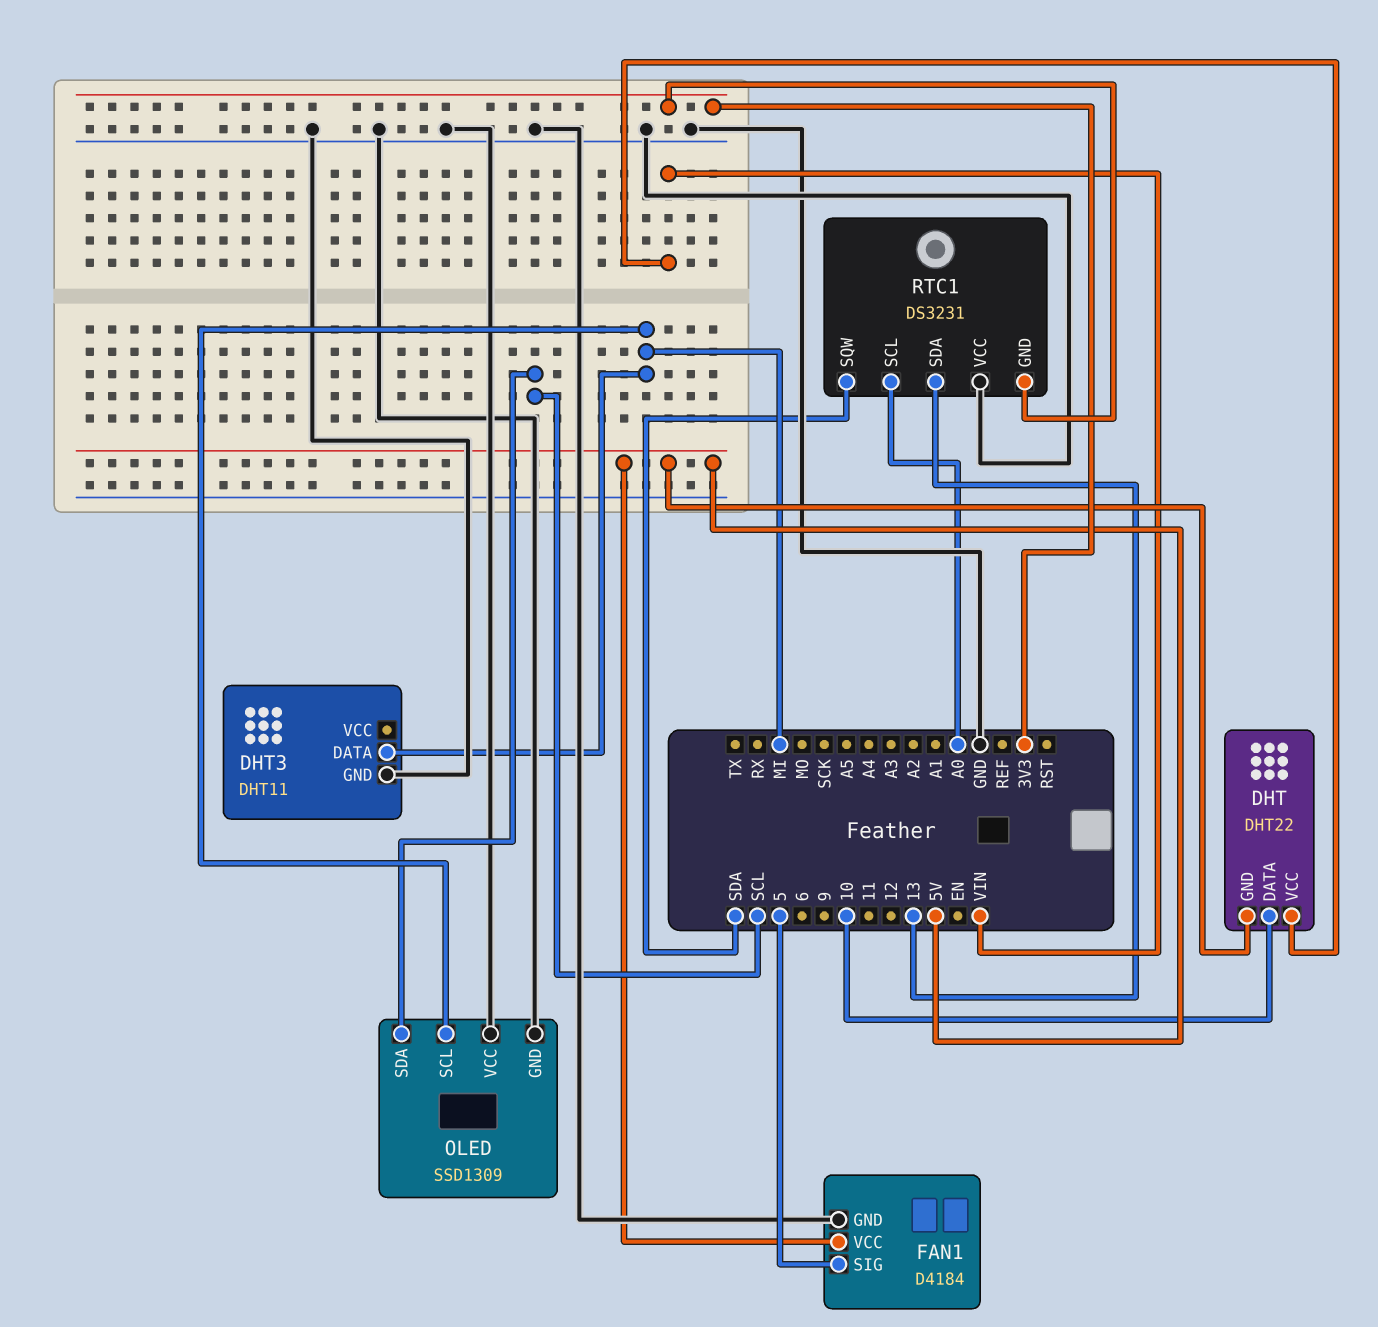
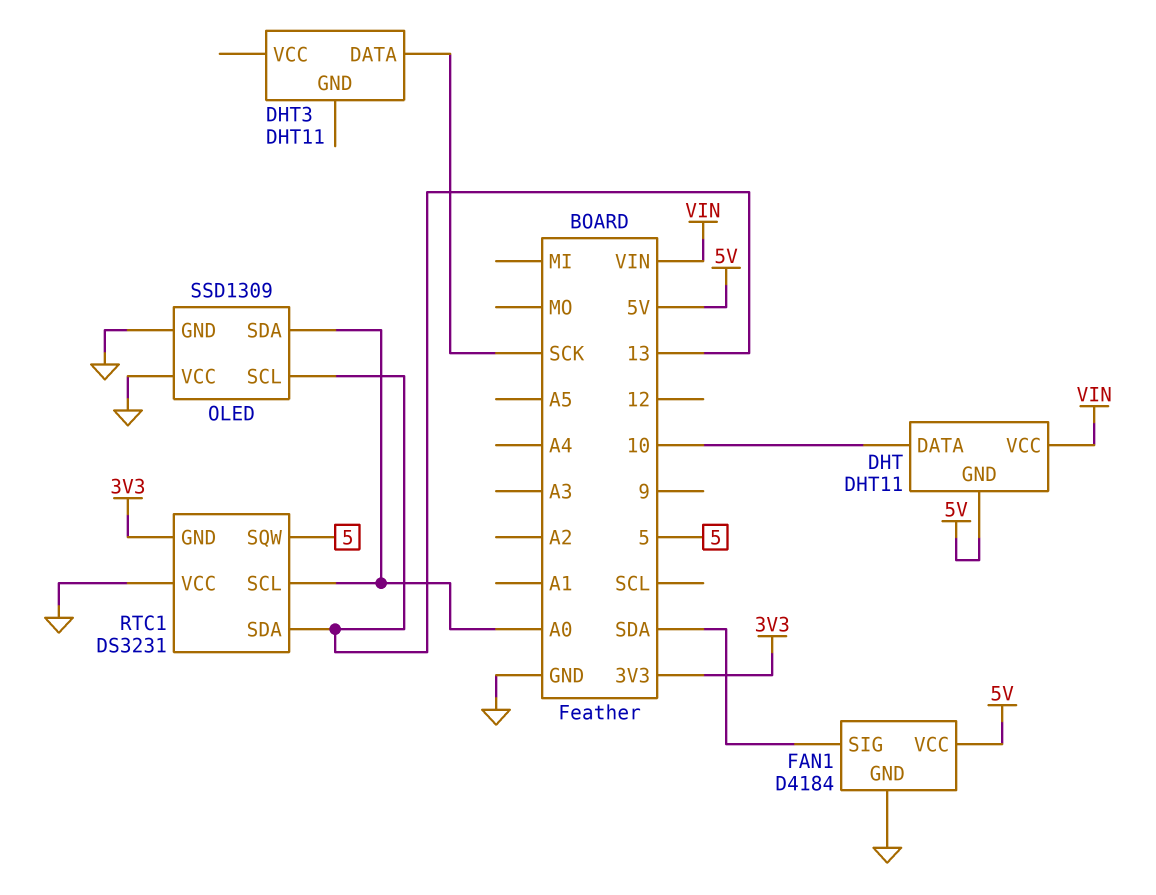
DHT: DHT22 -> DHT11
DHT3 pin DATA: MI -> SCK
DHT3 pin GND: GND -> none
FAN1 pin SIG: 5 -> SDA
OLED pin SCL: MI -> 13
OLED pin SDA: SCL -> A0
RTC1 pin SQW: SDA -> 5

